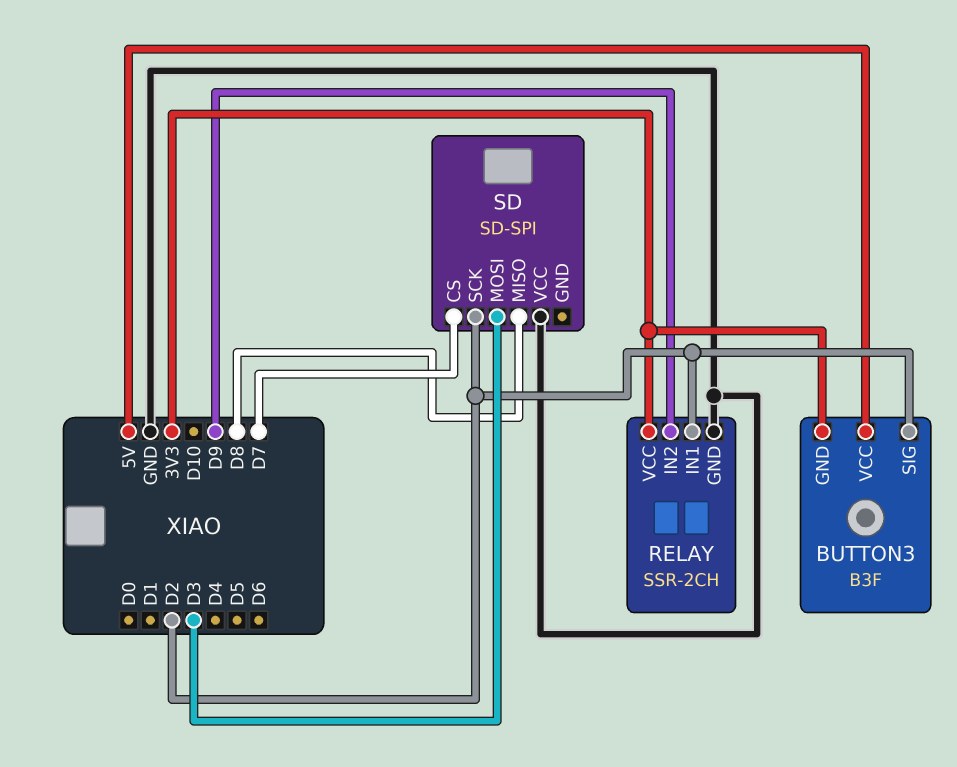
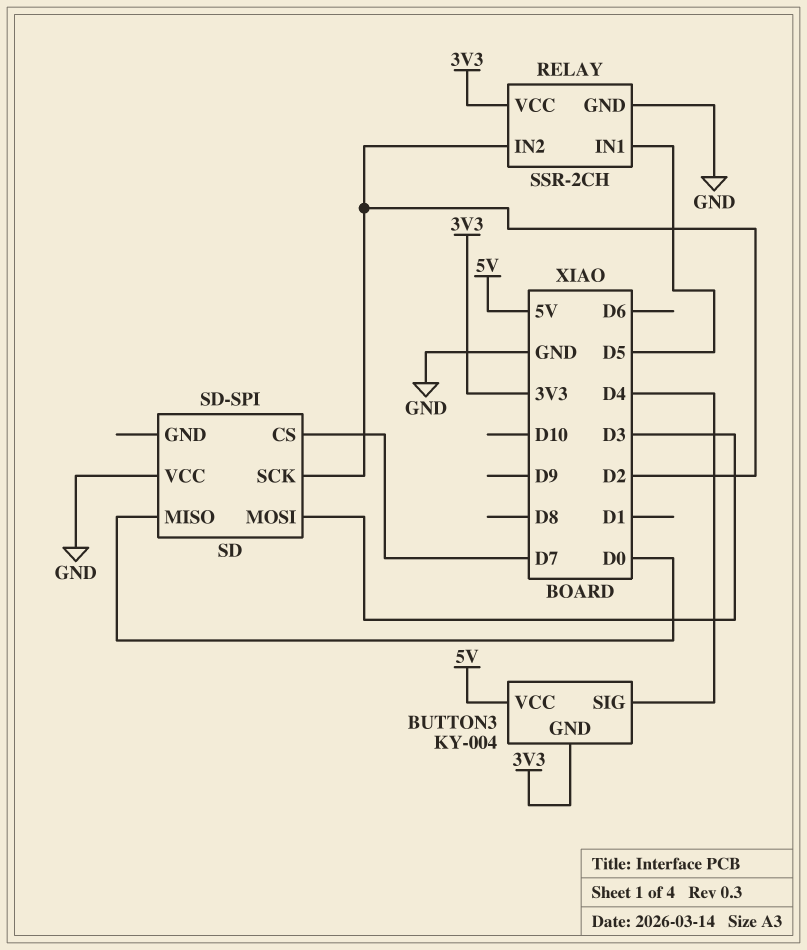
BUTTON3: B3F -> KY-004
BUTTON3 pin SIG: D2 -> D4
RELAY pin IN1: D2 -> D5
RELAY pin IN2: D9 -> D2
SD pin MISO: D8 -> D0

